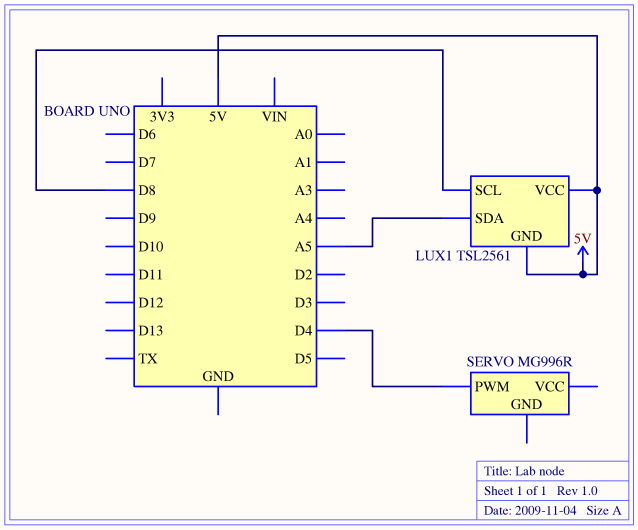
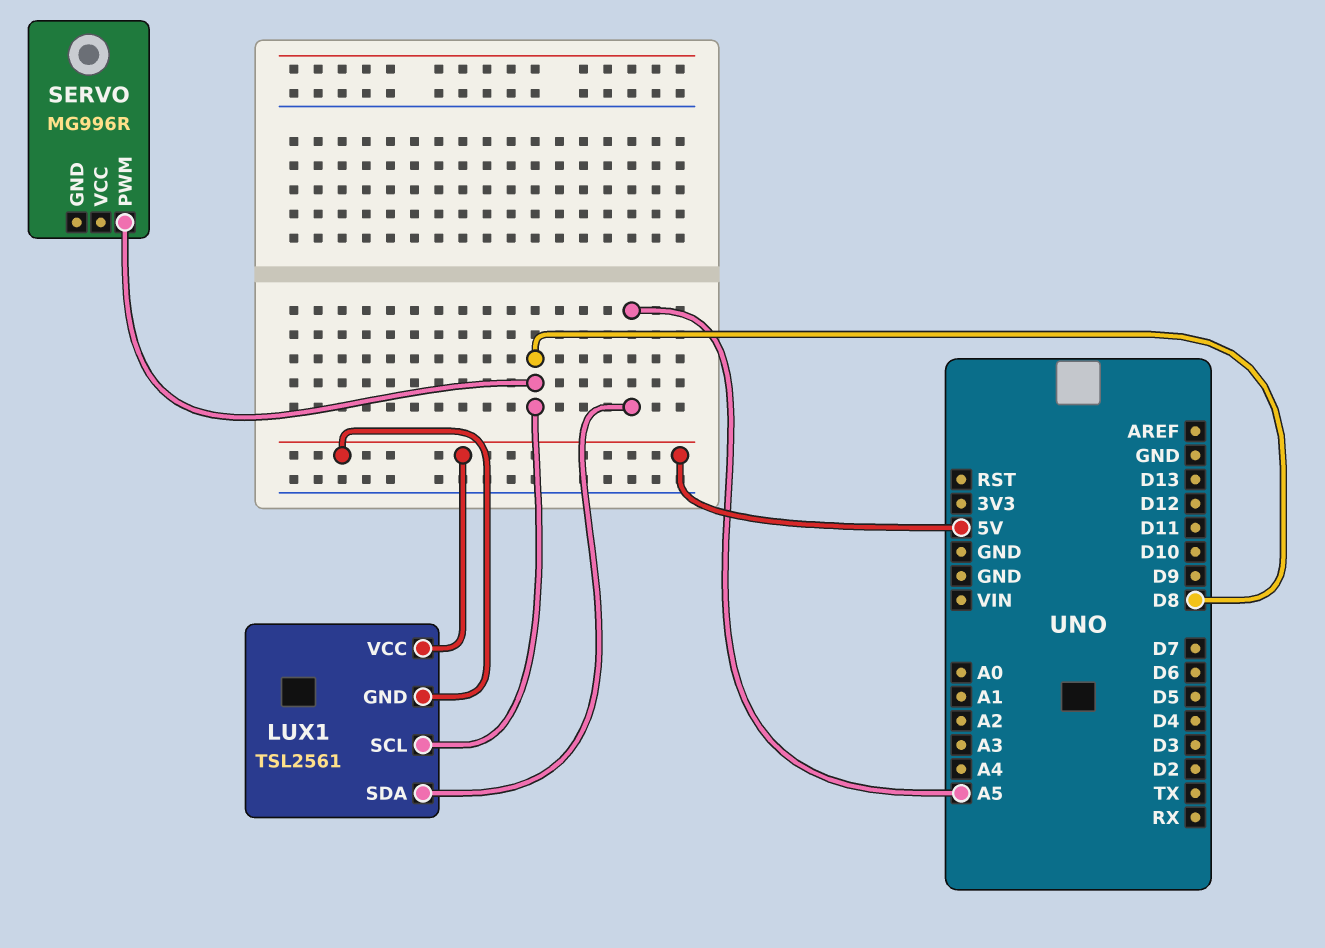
SERVO pin PWM: D4 -> D8

